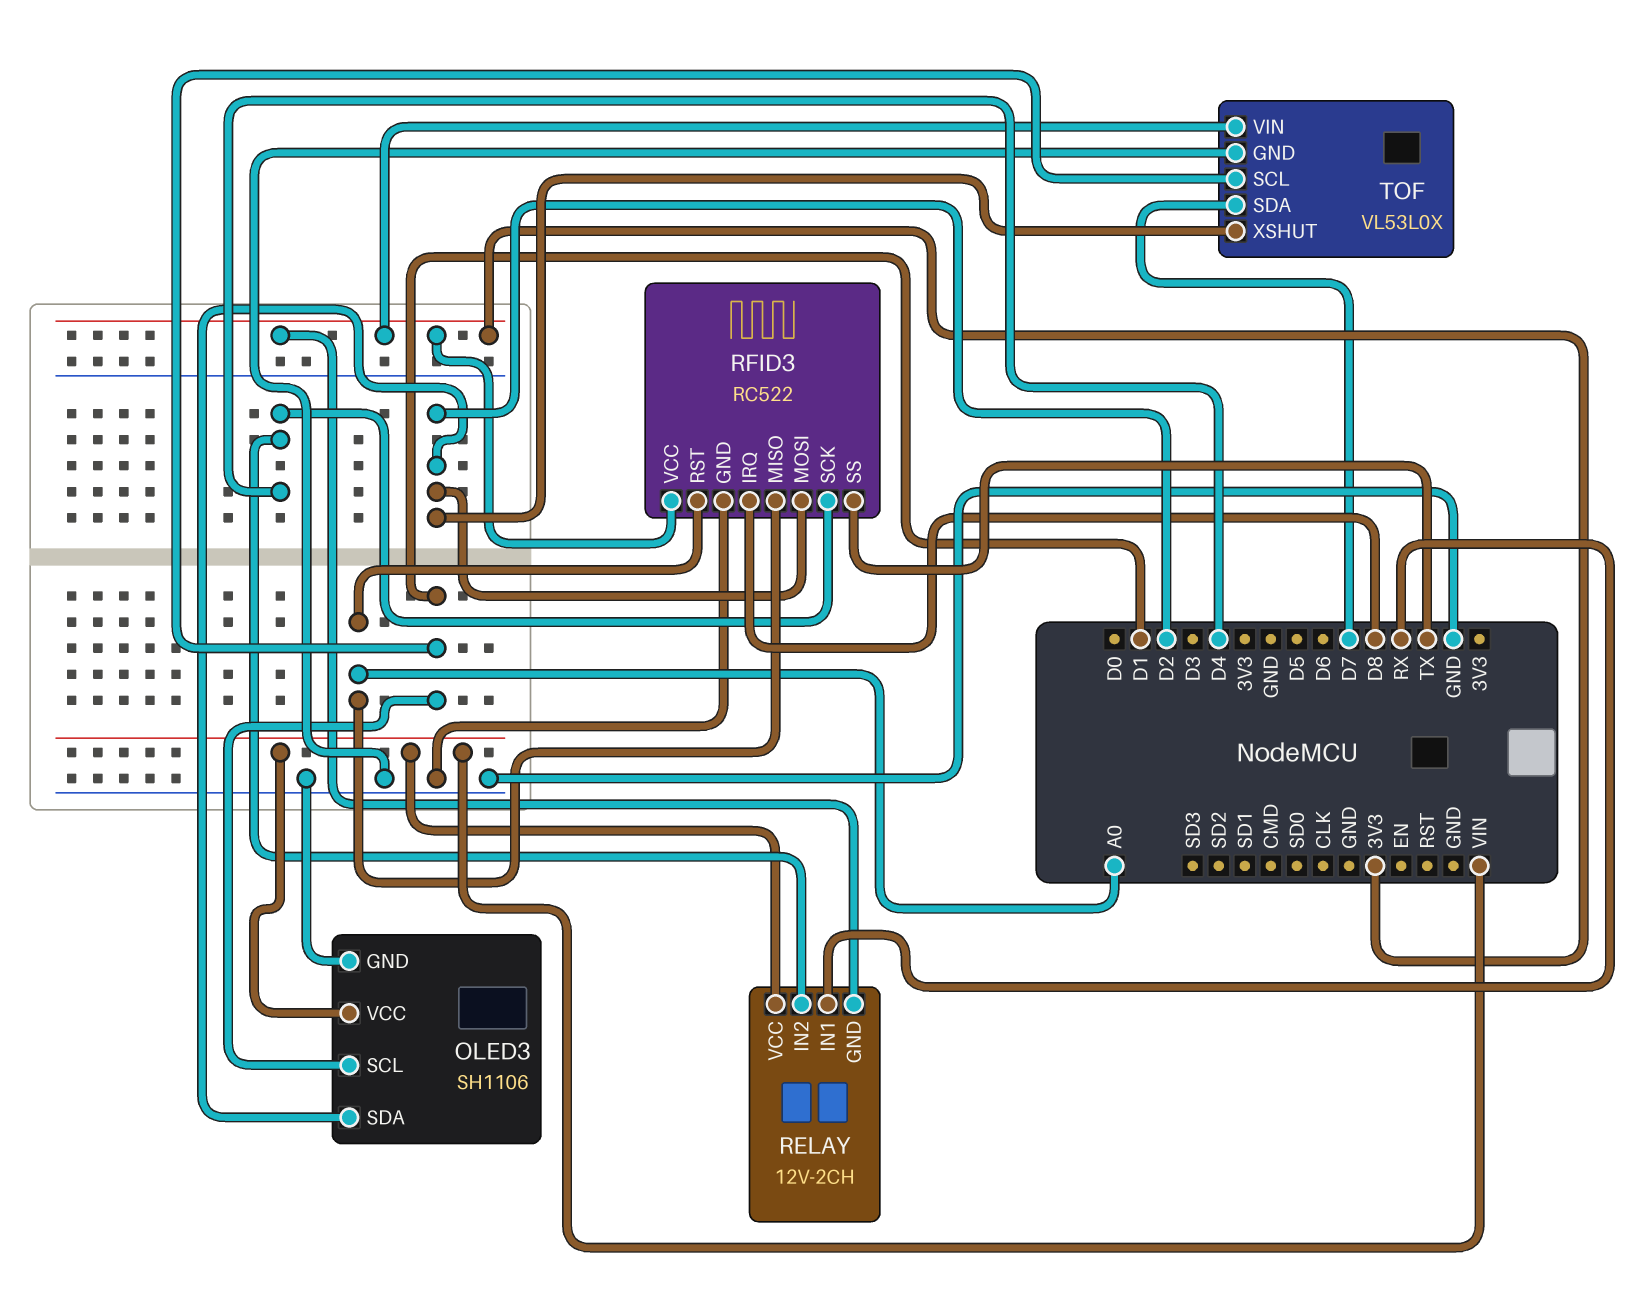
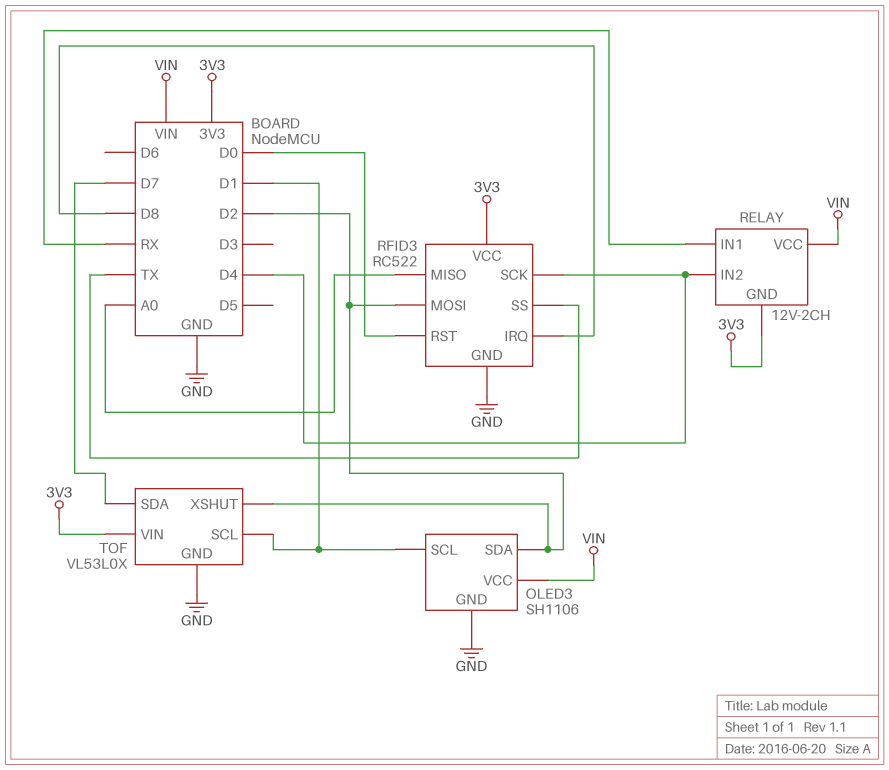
RFID3 pin RST: A0 -> D0

